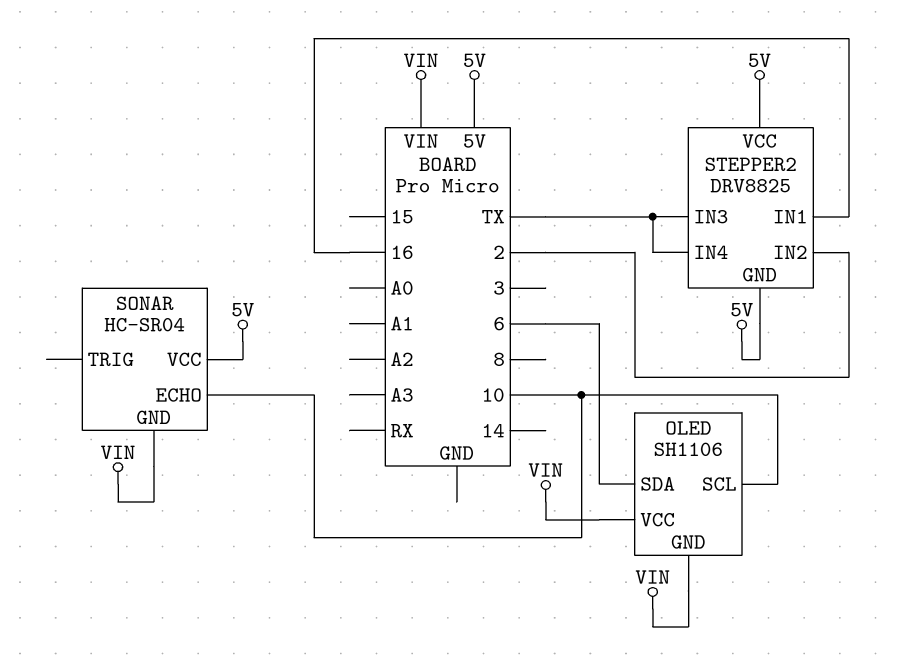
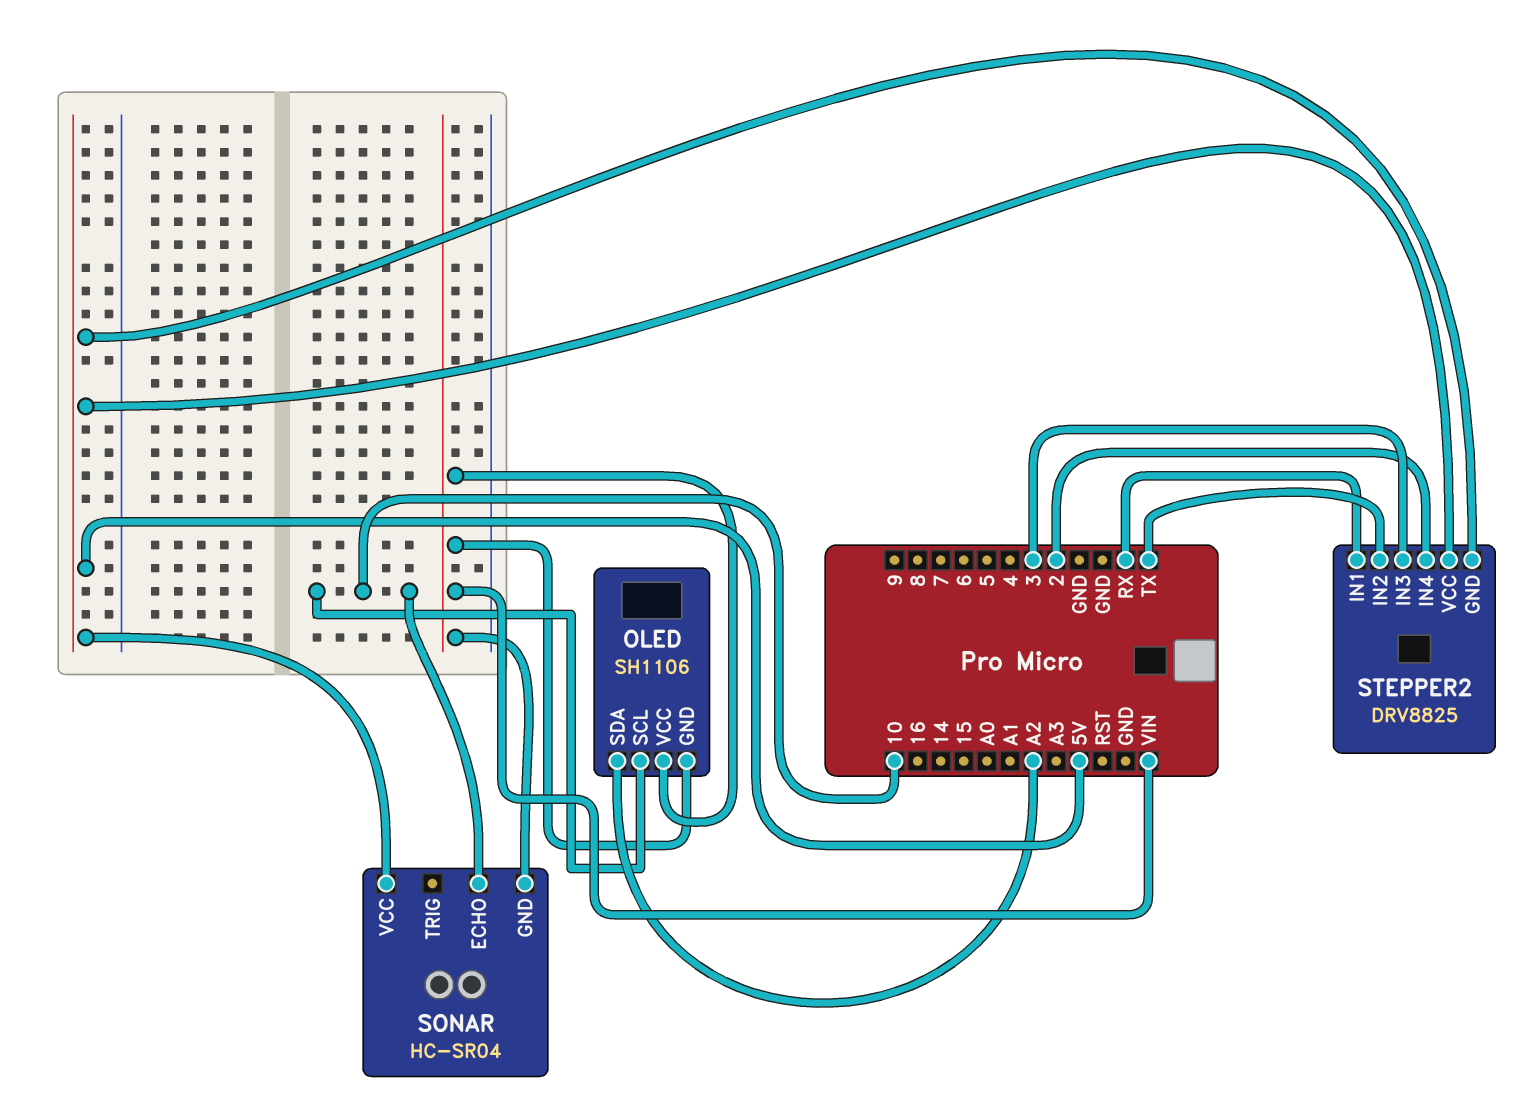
OLED pin SDA: 6 -> A2
STEPPER2 pin IN1: 16 -> RX
STEPPER2 pin IN2: 2 -> TX
STEPPER2 pin IN3: TX -> 3
STEPPER2 pin IN4: TX -> 2

